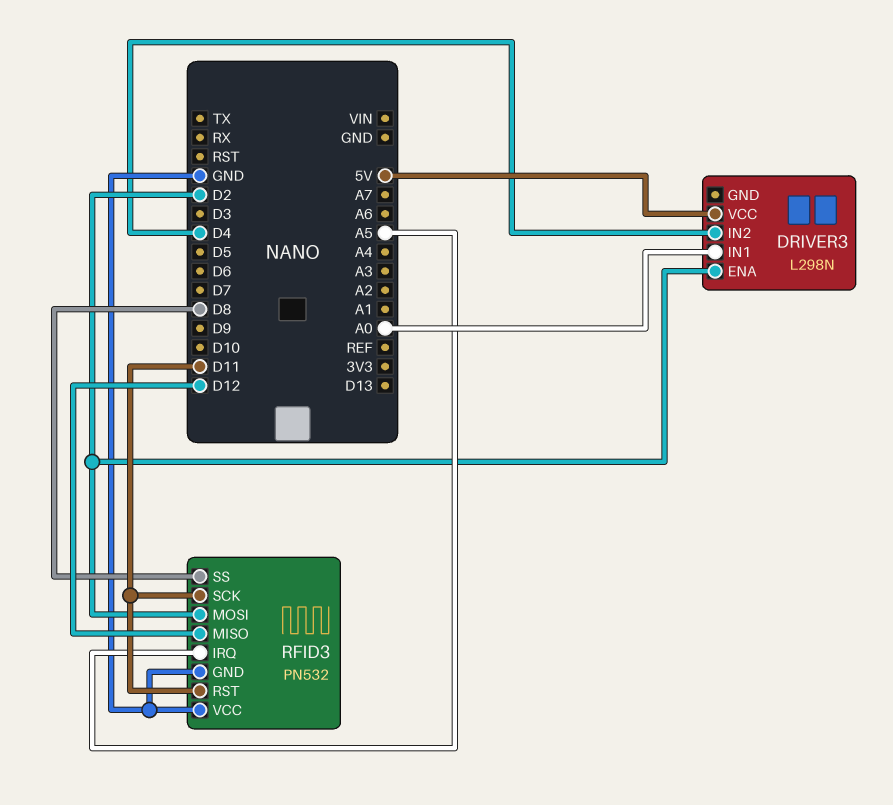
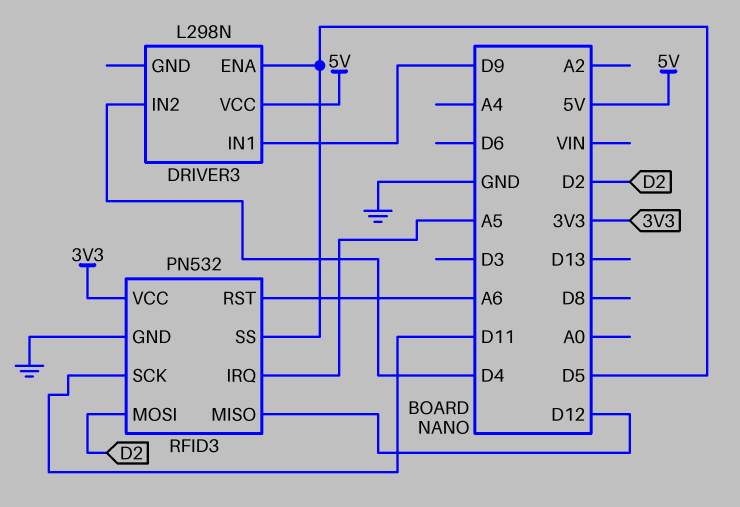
DRIVER3 pin ENA: D2 -> D5
DRIVER3 pin IN1: A0 -> D9
RFID3 pin RST: D11 -> A6
RFID3 pin SS: D8 -> D5
RFID3 pin VCC: GND -> 3V3

